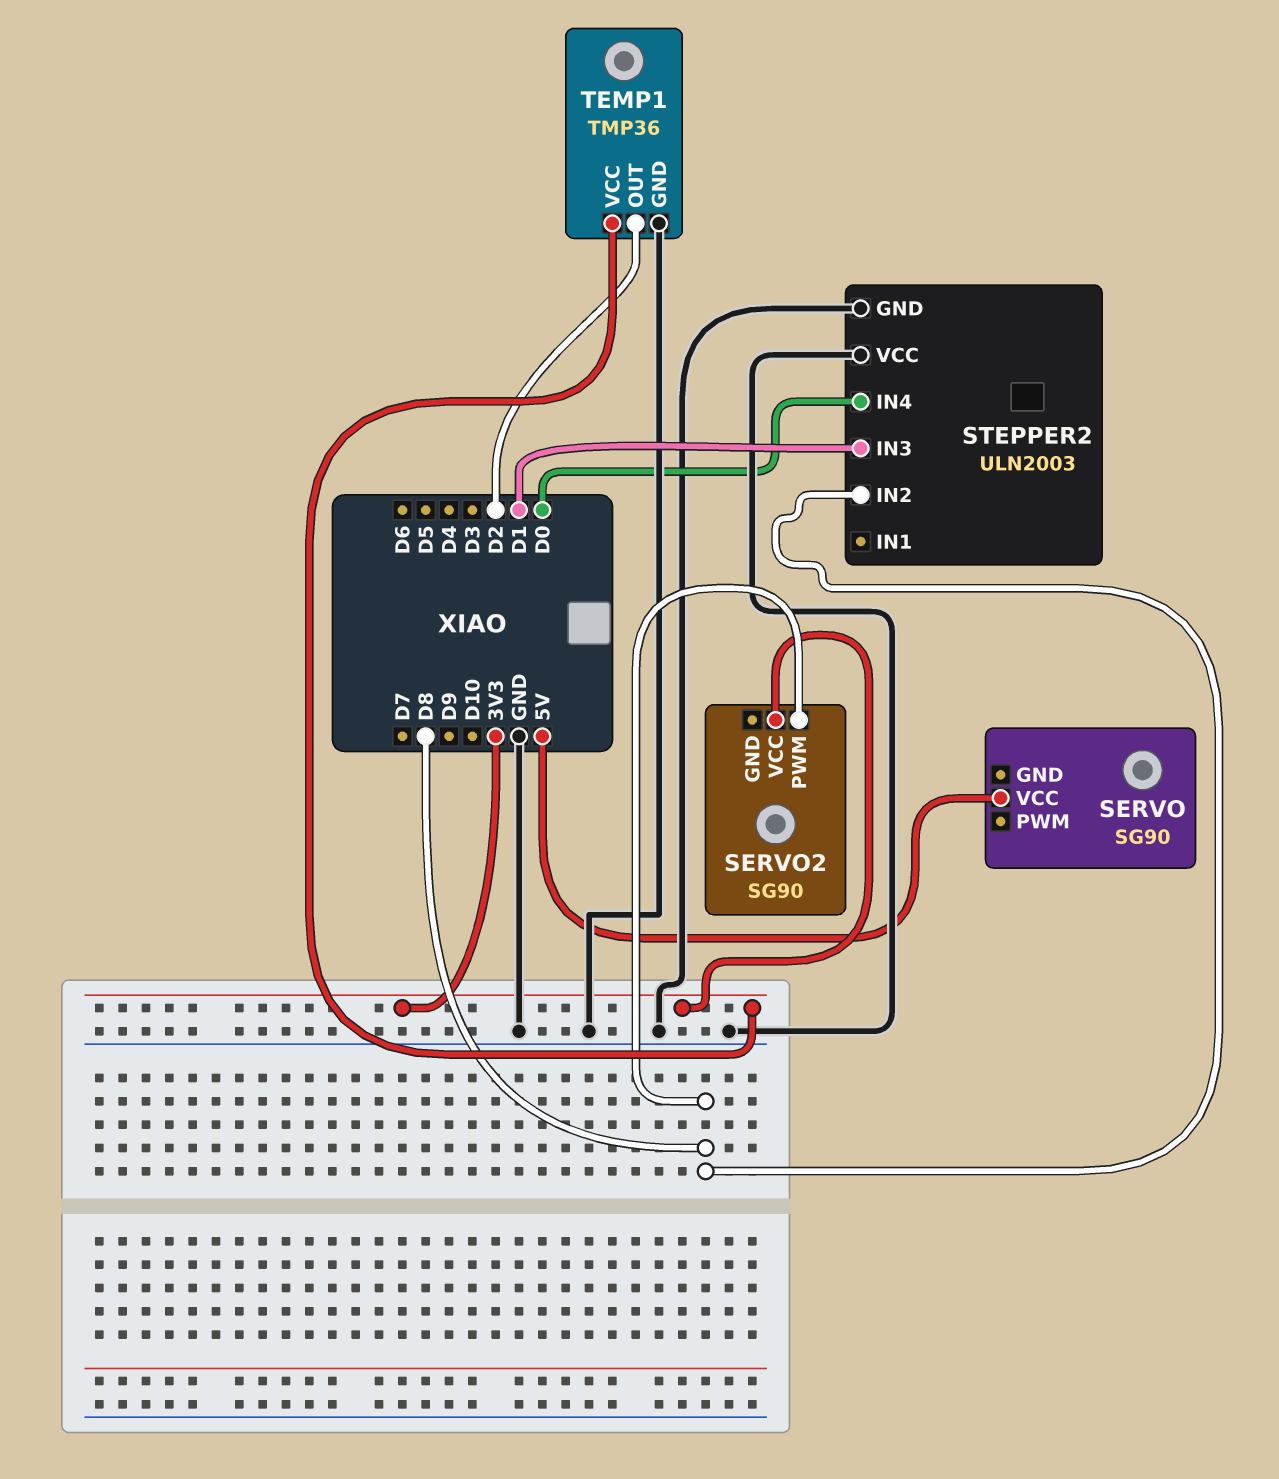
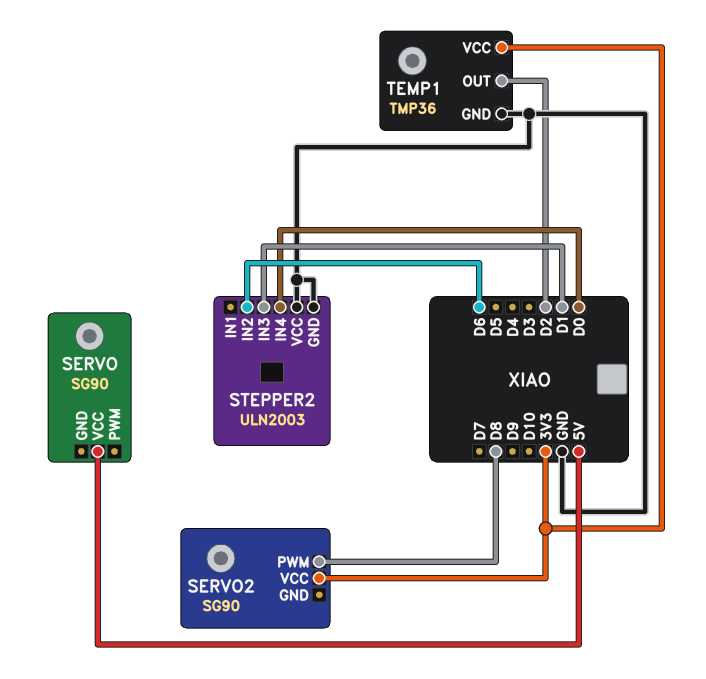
STEPPER2 pin IN2: D8 -> D6

